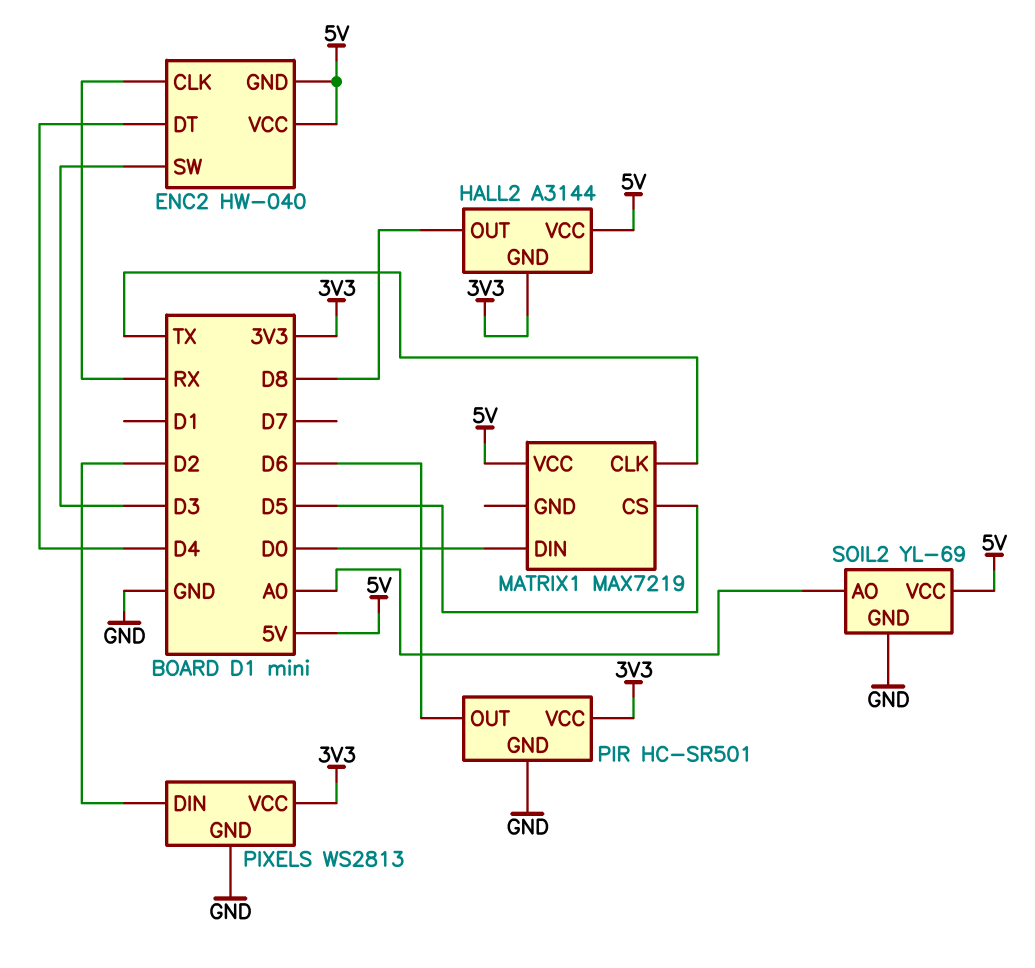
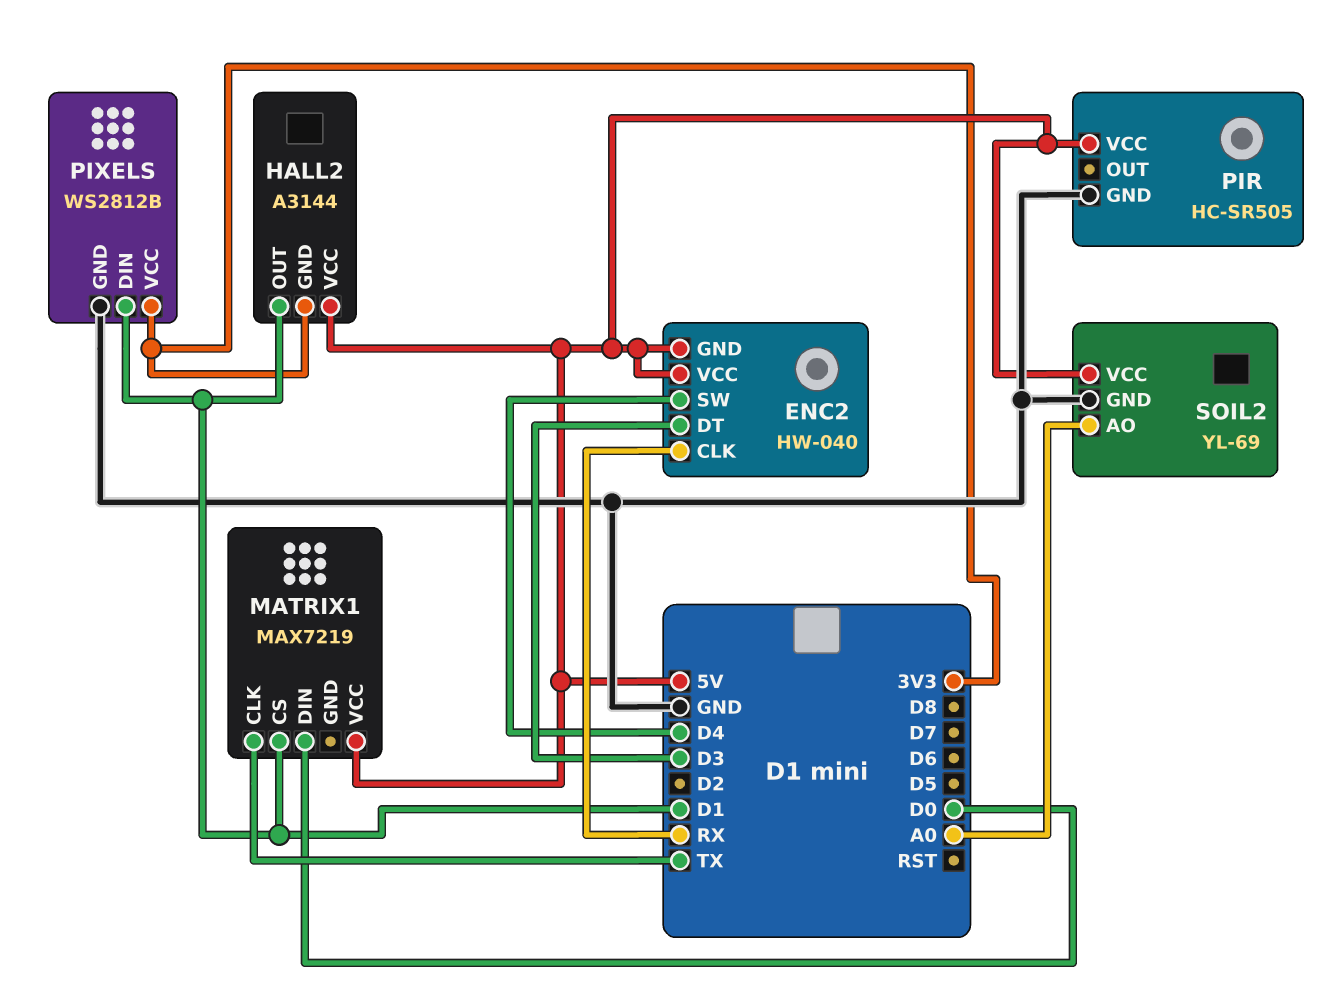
ENC2 pin DT: D4 -> D3
ENC2 pin SW: D3 -> D4
HALL2 pin OUT: D8 -> D1
MATRIX1 pin CS: D5 -> D1
PIR: HC-SR501 -> HC-SR505
PIR pin OUT: D6 -> none
PIR pin VCC: 3V3 -> 5V
PIXELS: WS2813 -> WS2812B
PIXELS pin DIN: D2 -> D1

